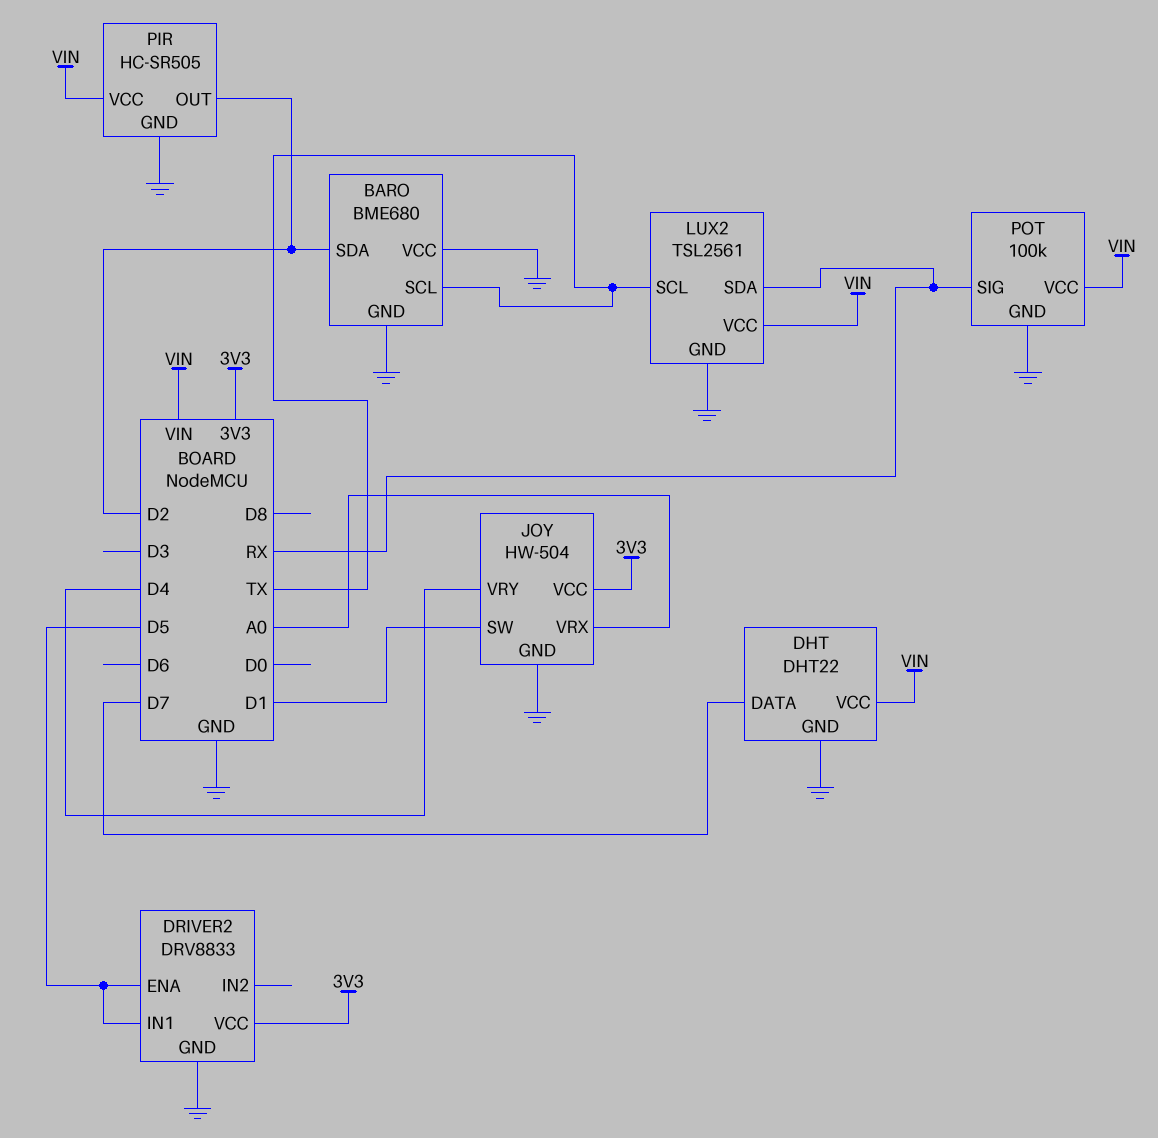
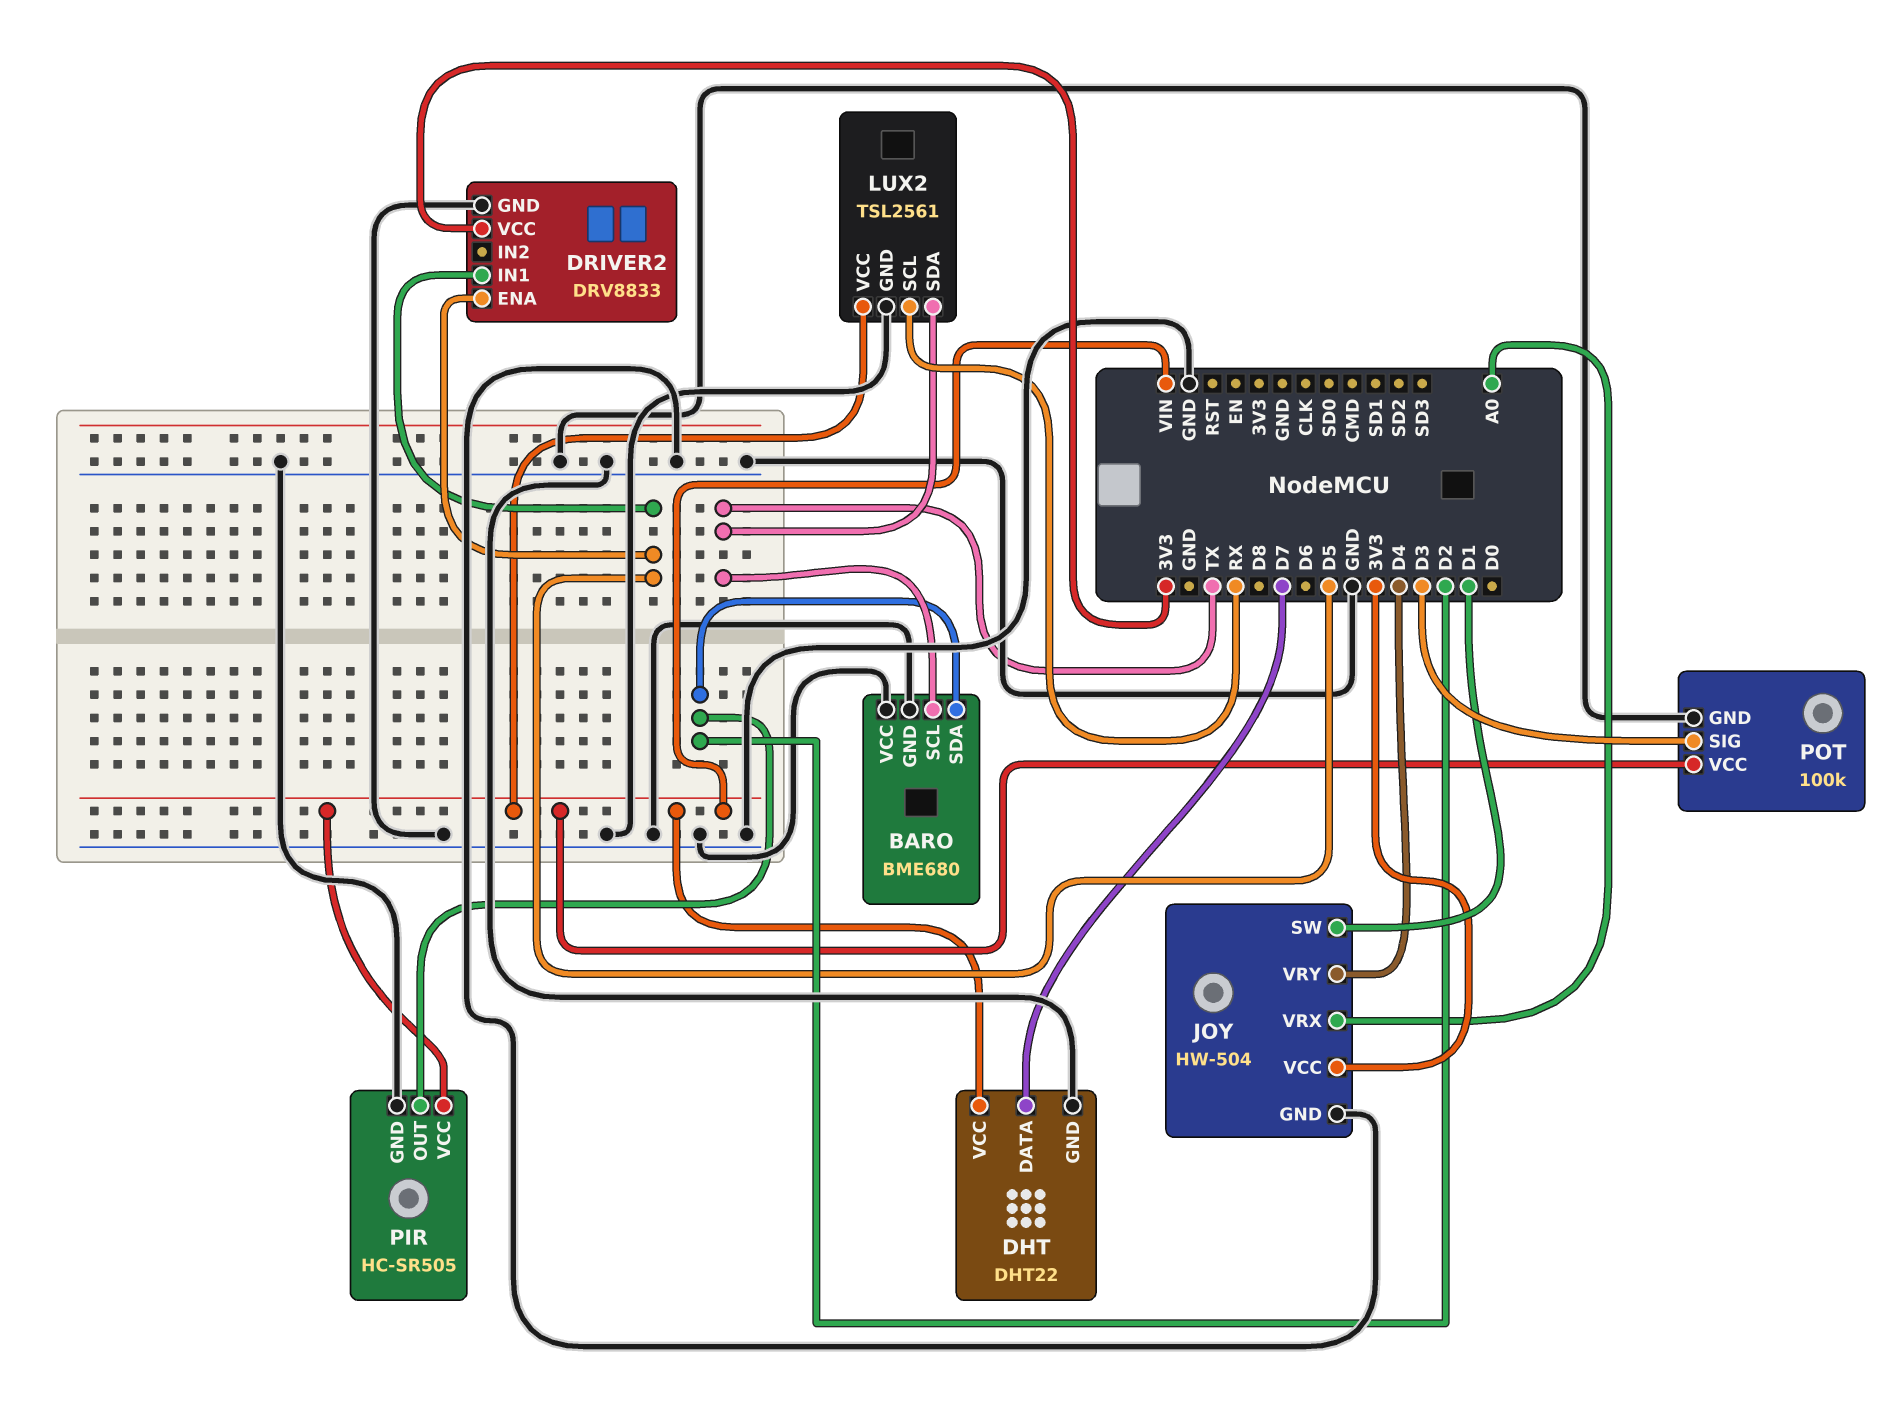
LUX2 pin SCL: TX -> RX
LUX2 pin SDA: RX -> TX
POT pin SIG: RX -> D3

